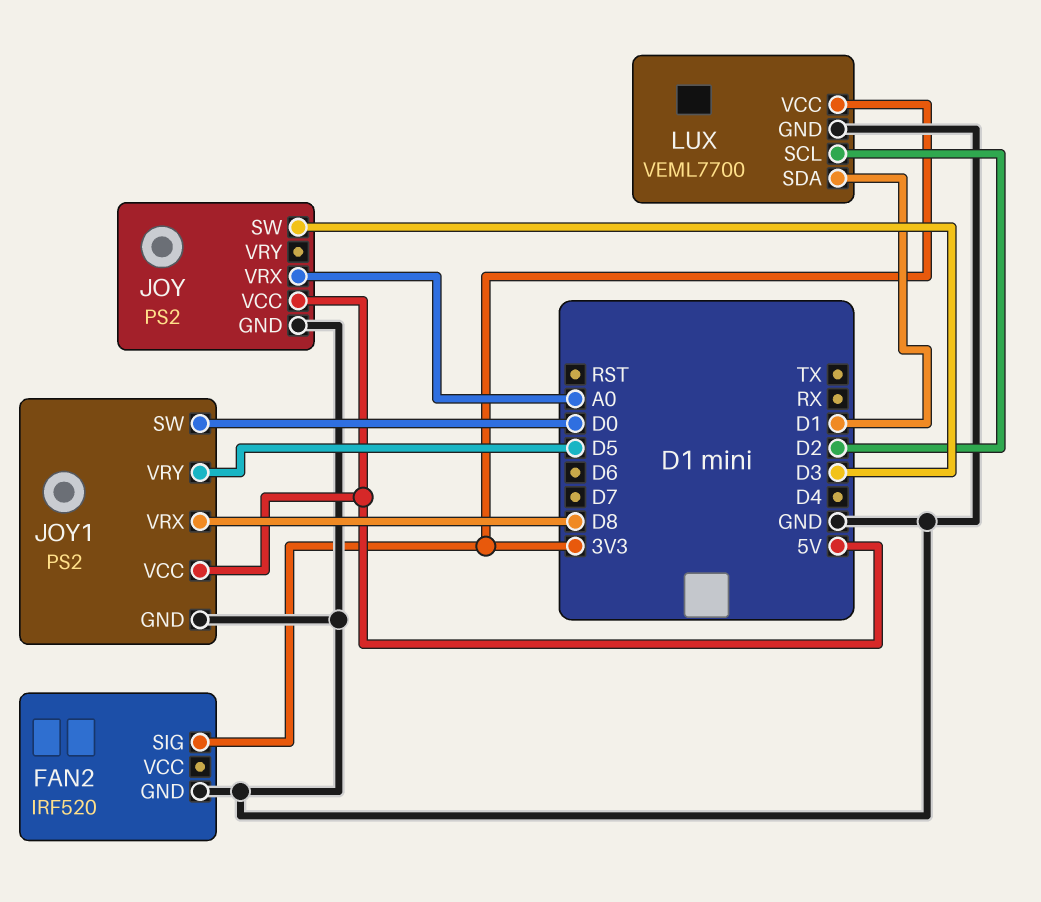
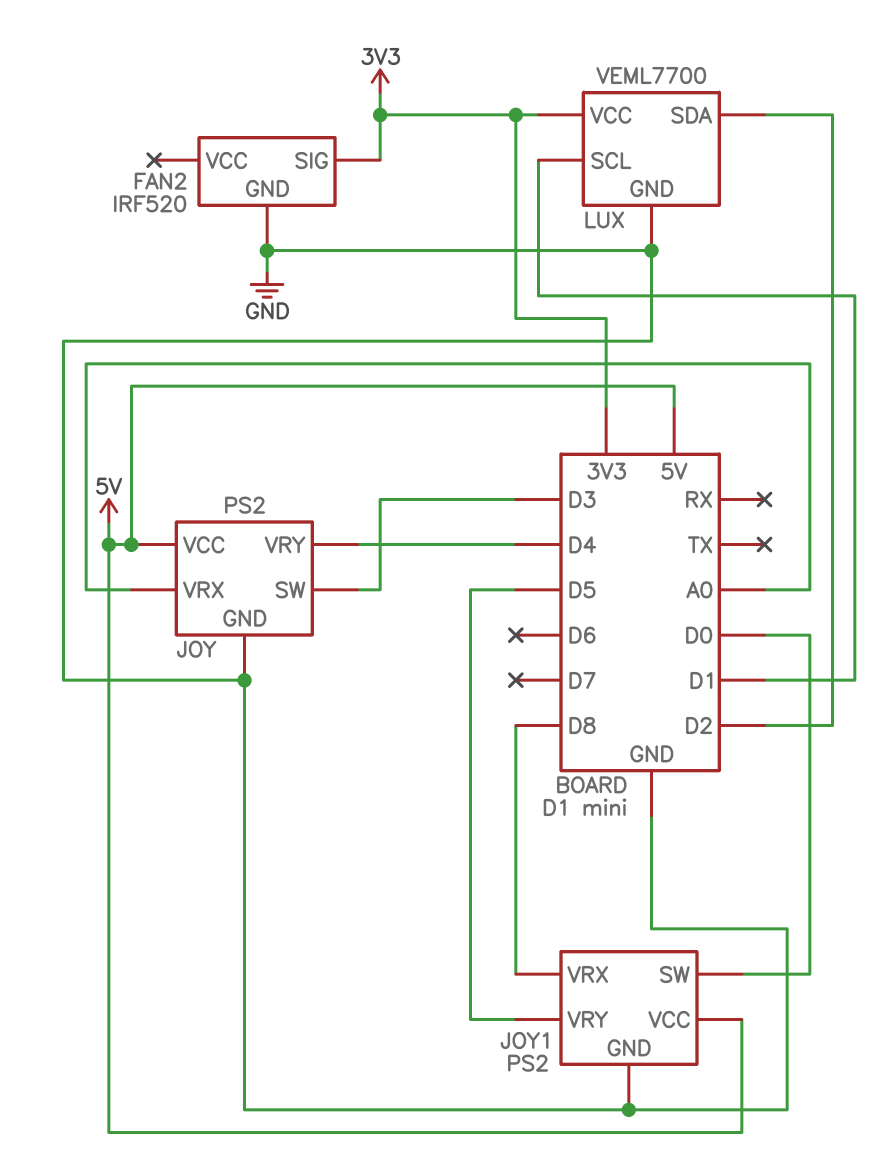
JOY pin VRY: none -> D4
LUX pin SCL: D2 -> D1
LUX pin SDA: D1 -> D2

